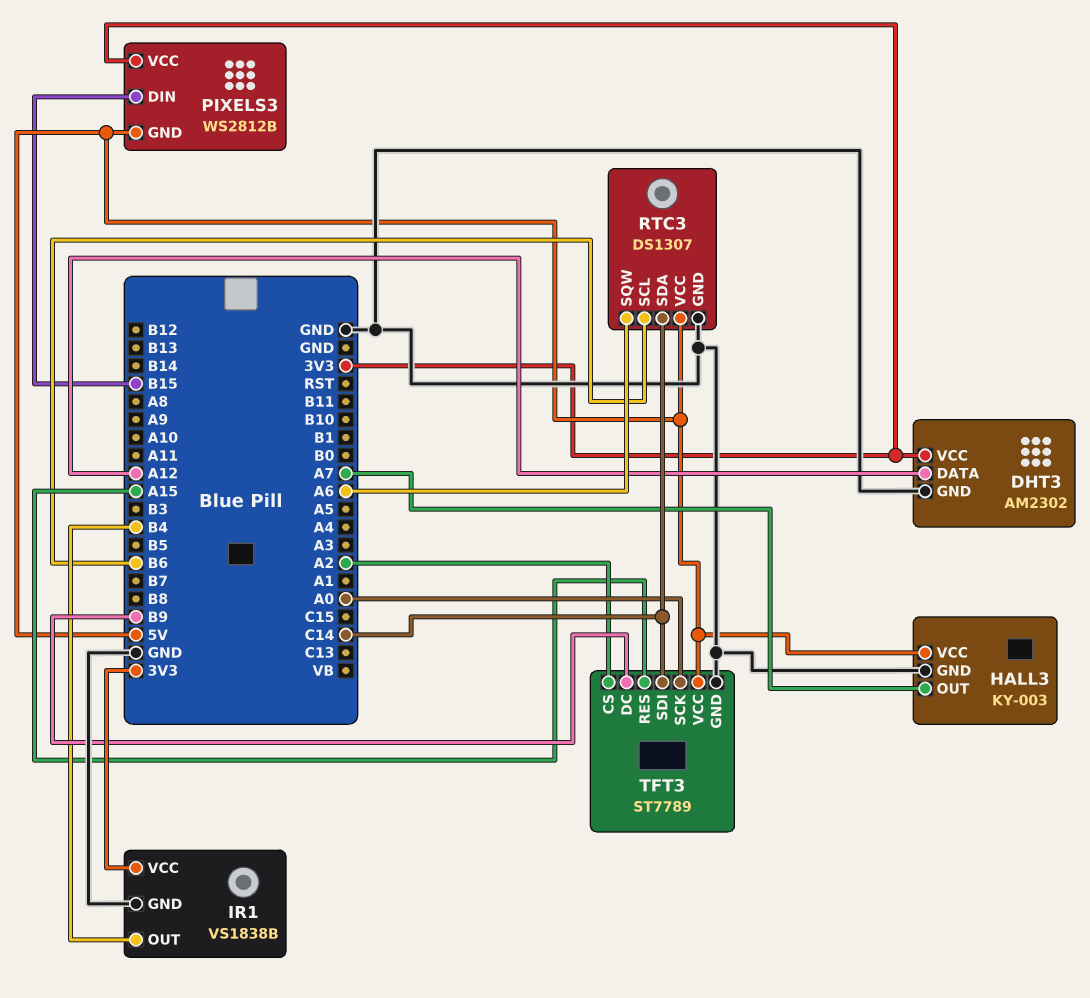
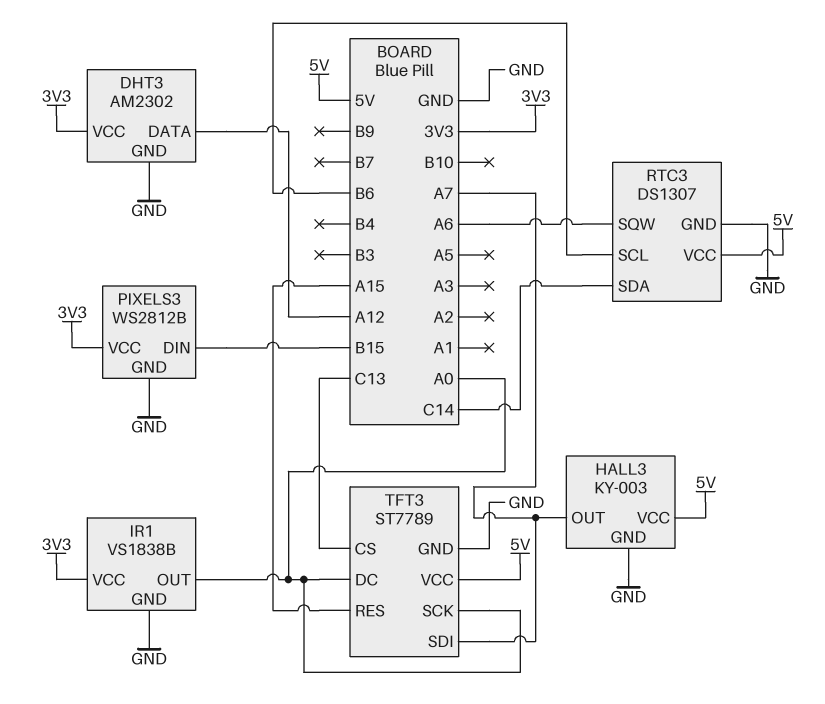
IR1 pin OUT: B4 -> A0
PIXELS3 pin GND: 5V -> GND
TFT3 pin CS: A2 -> C13
TFT3 pin DC: B9 -> A0
TFT3 pin SDI: C14 -> A7

